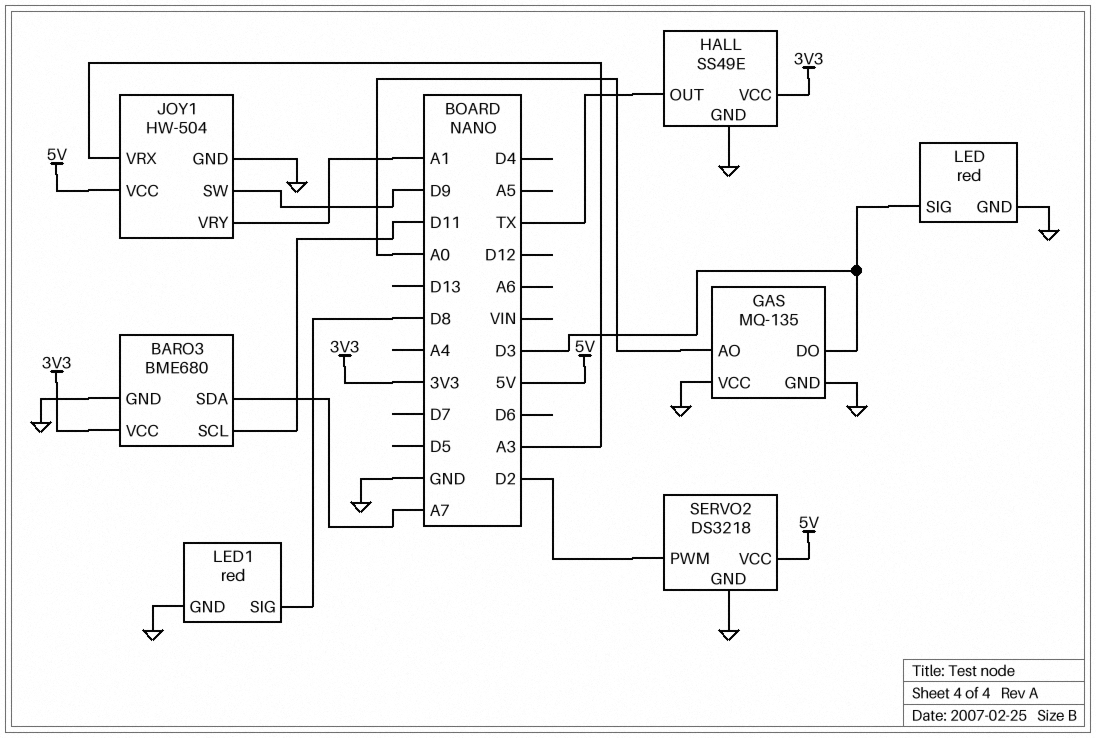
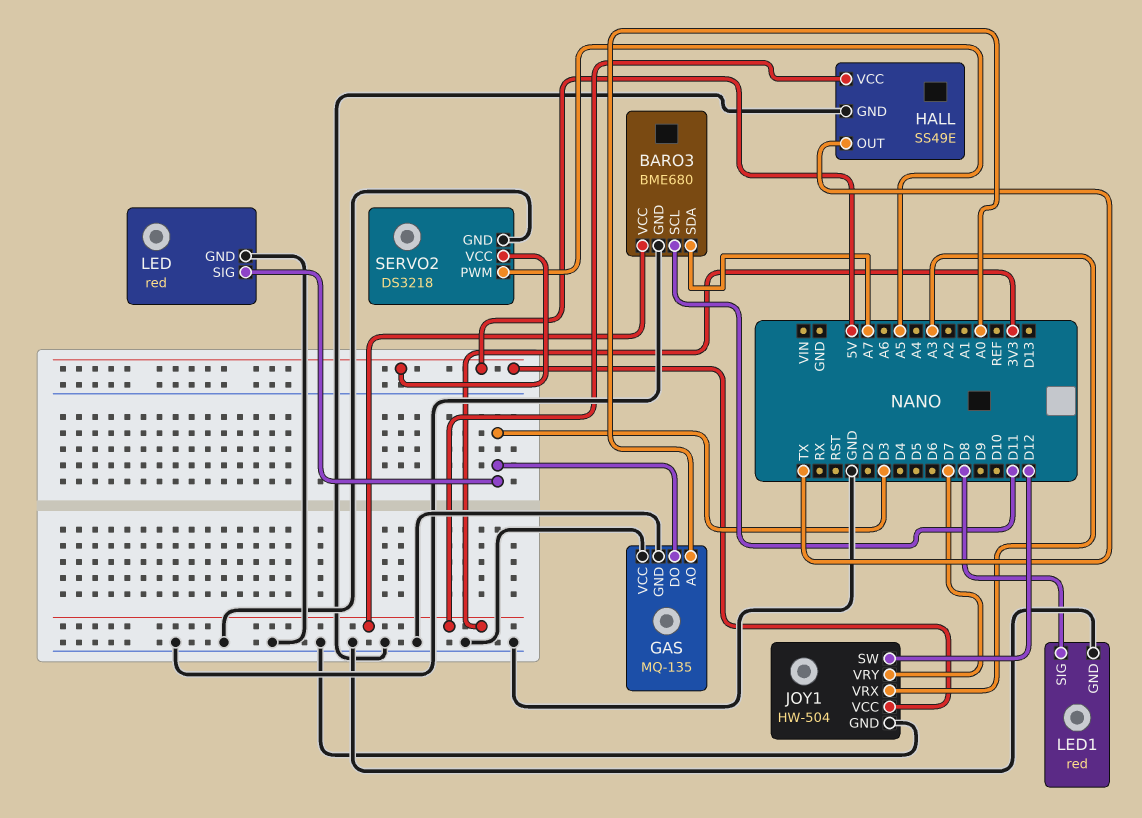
JOY1 pin SW: D9 -> D12
JOY1 pin VRY: A1 -> D7
SERVO2 pin PWM: D2 -> A5

